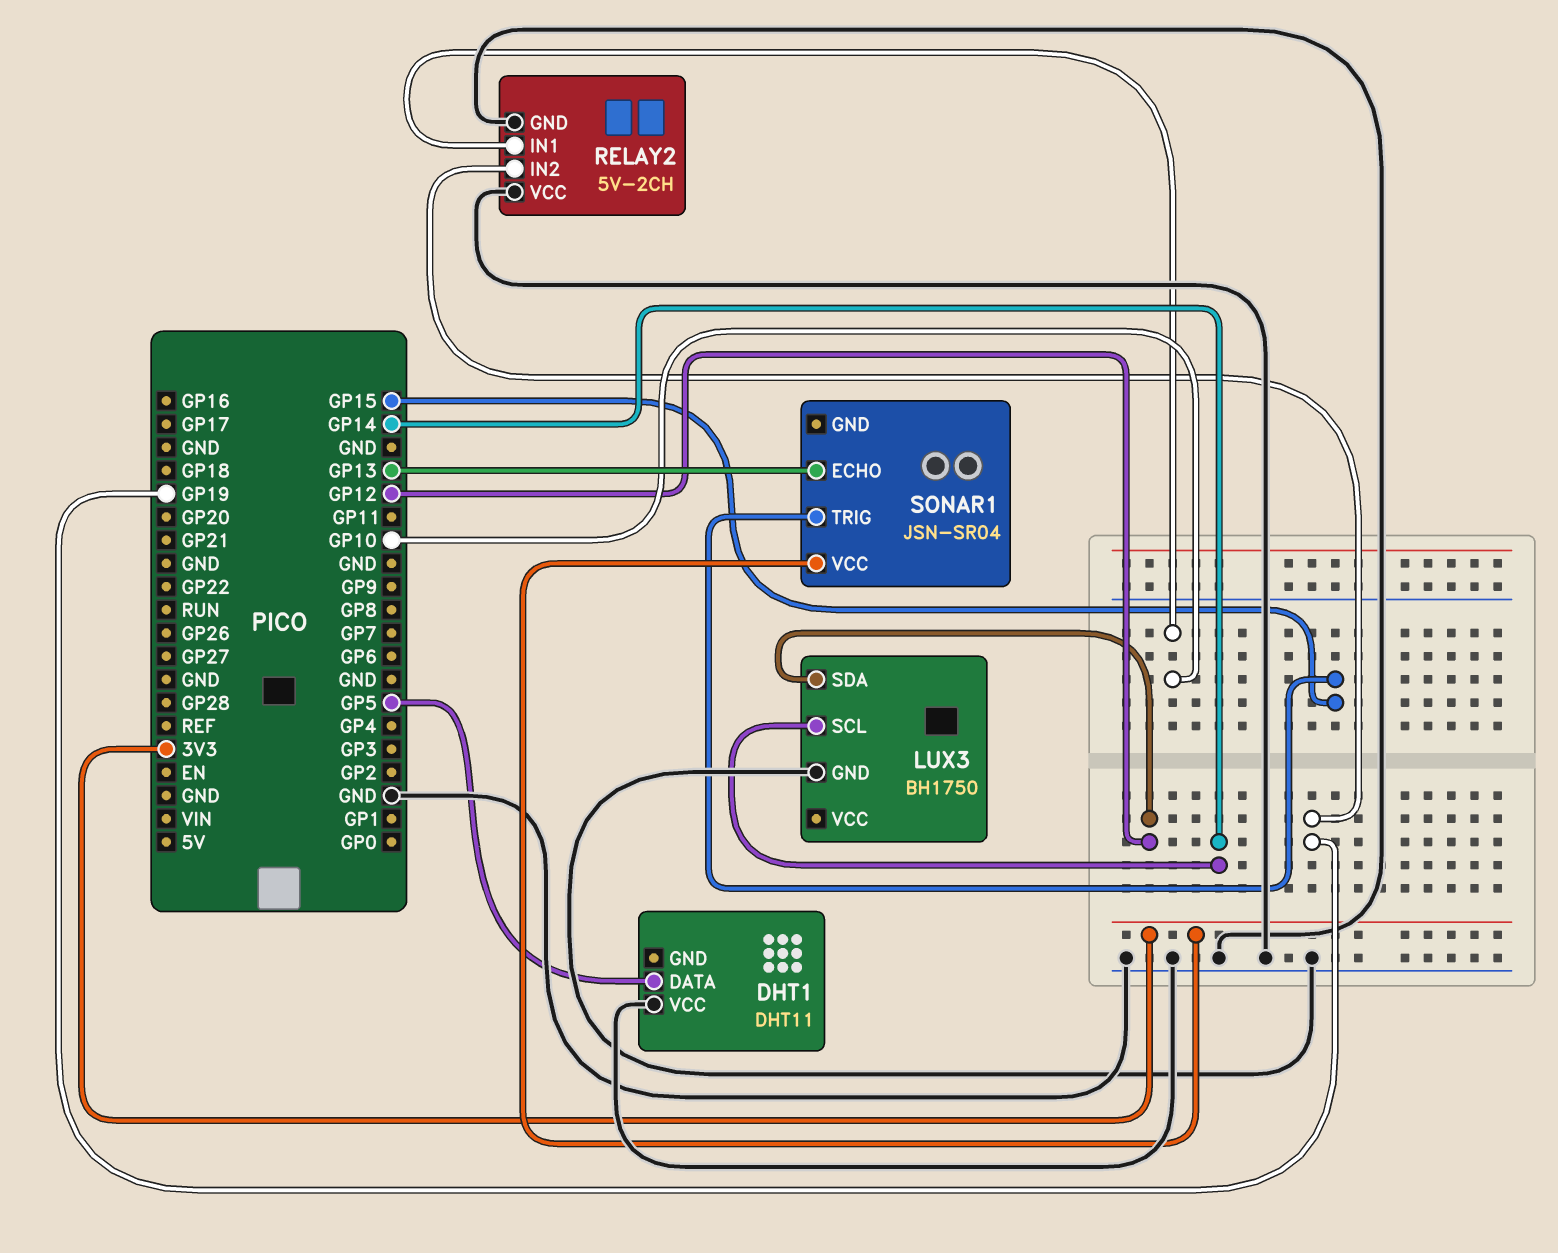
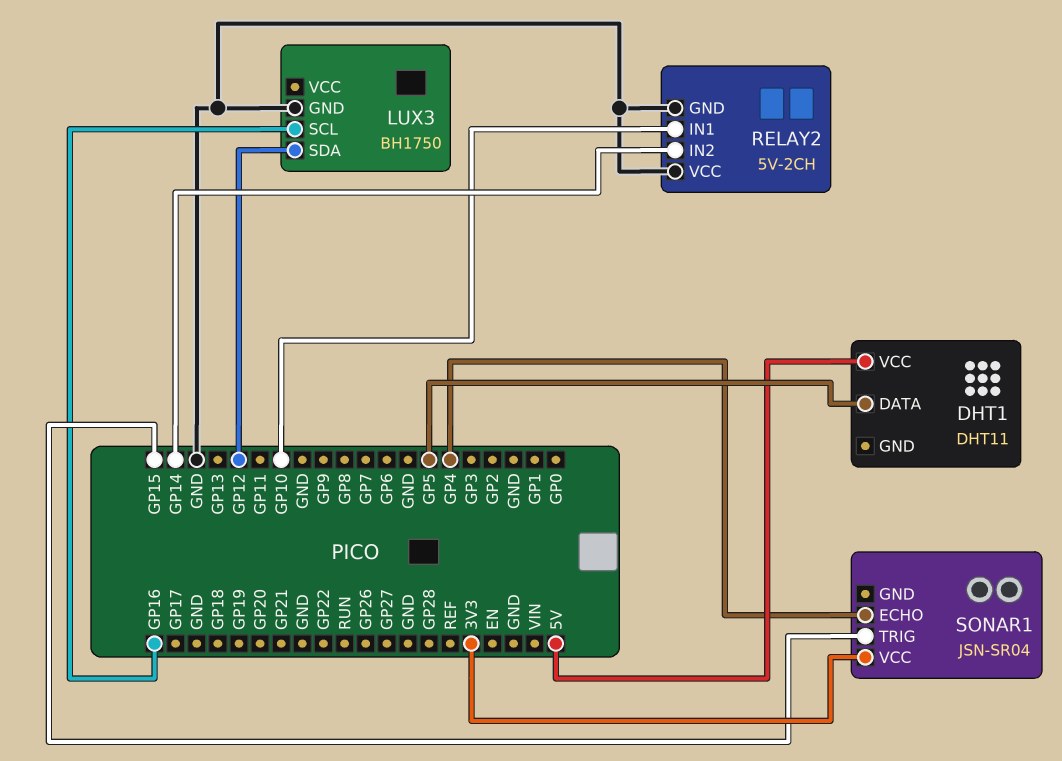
DHT1 pin VCC: GND -> 5V
LUX3 pin SCL: GP14 -> GP16
RELAY2 pin IN2: GP19 -> GP14
SONAR1 pin ECHO: GP13 -> GP4

